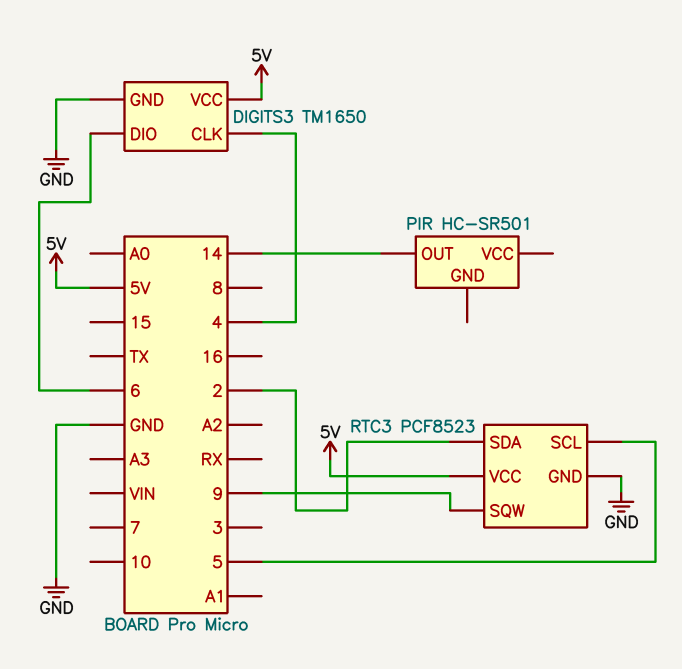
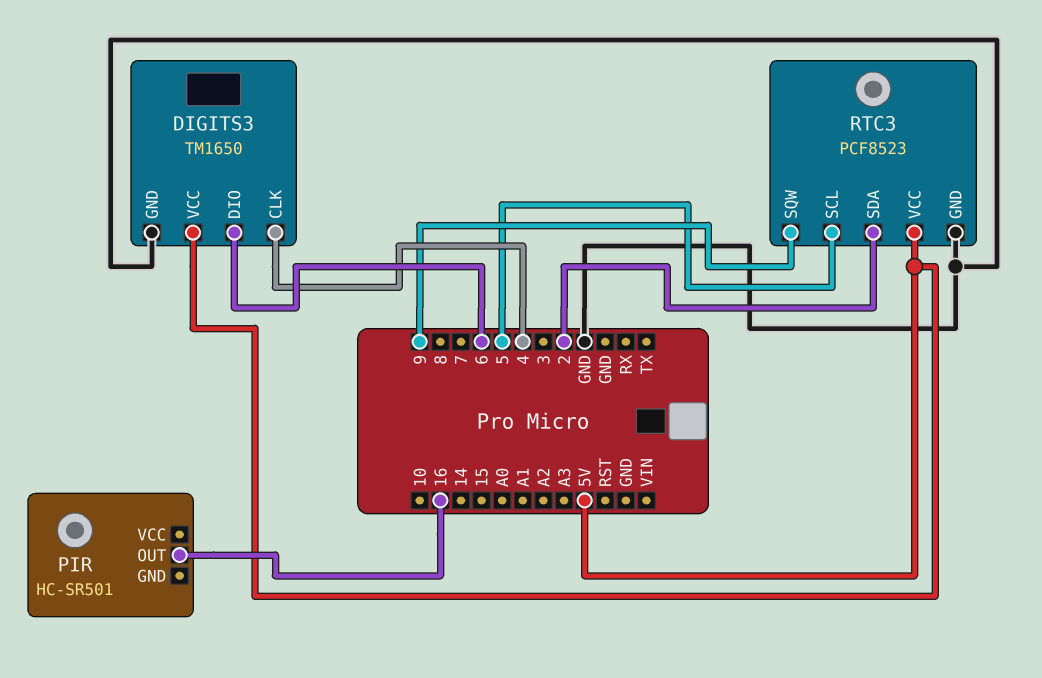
PIR pin OUT: 14 -> 16

